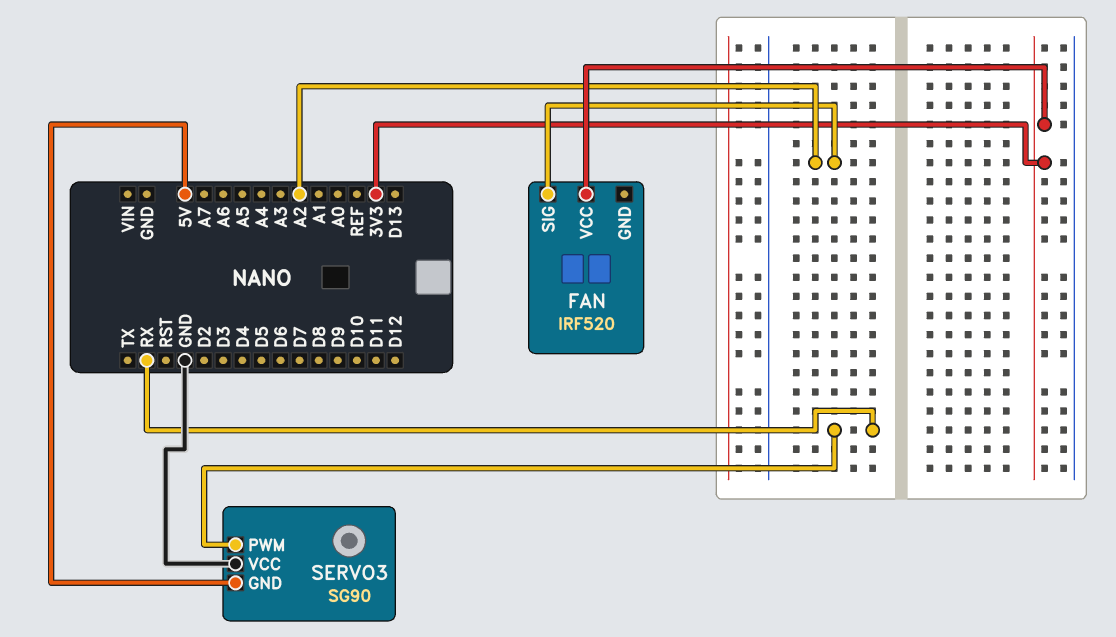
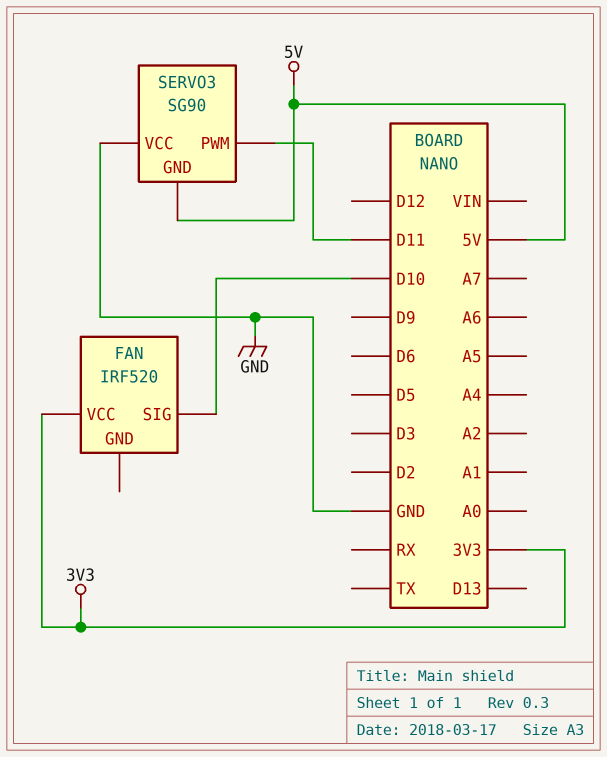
FAN pin SIG: A2 -> D10
SERVO3 pin PWM: RX -> D11

